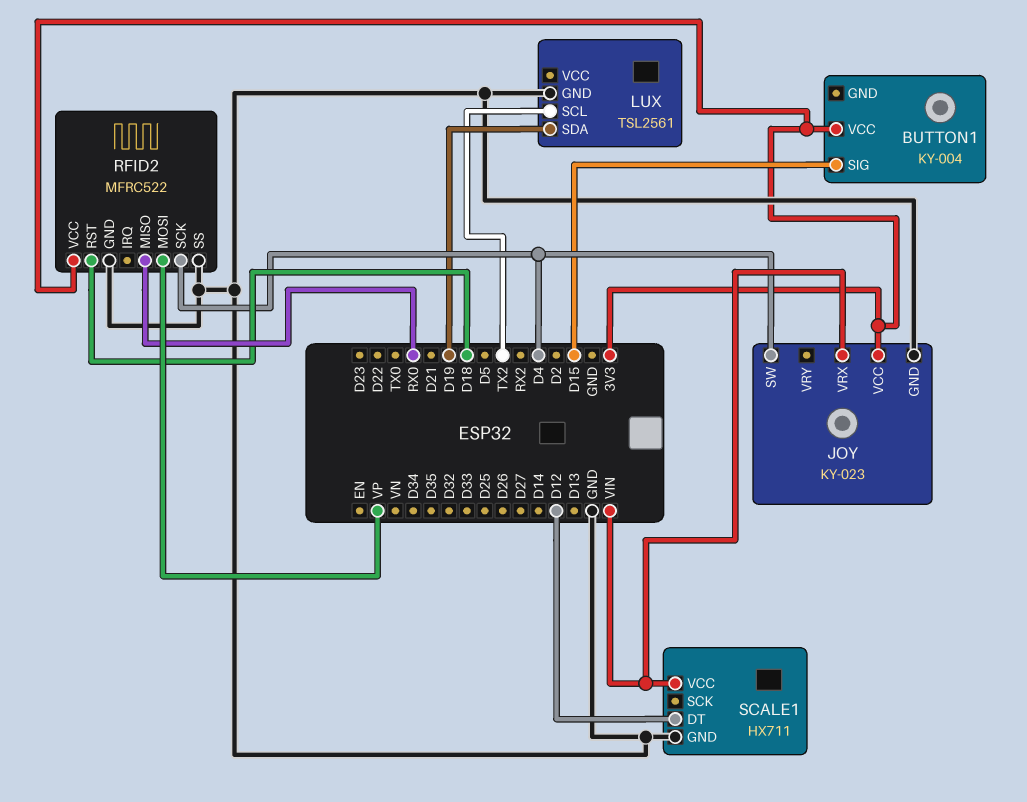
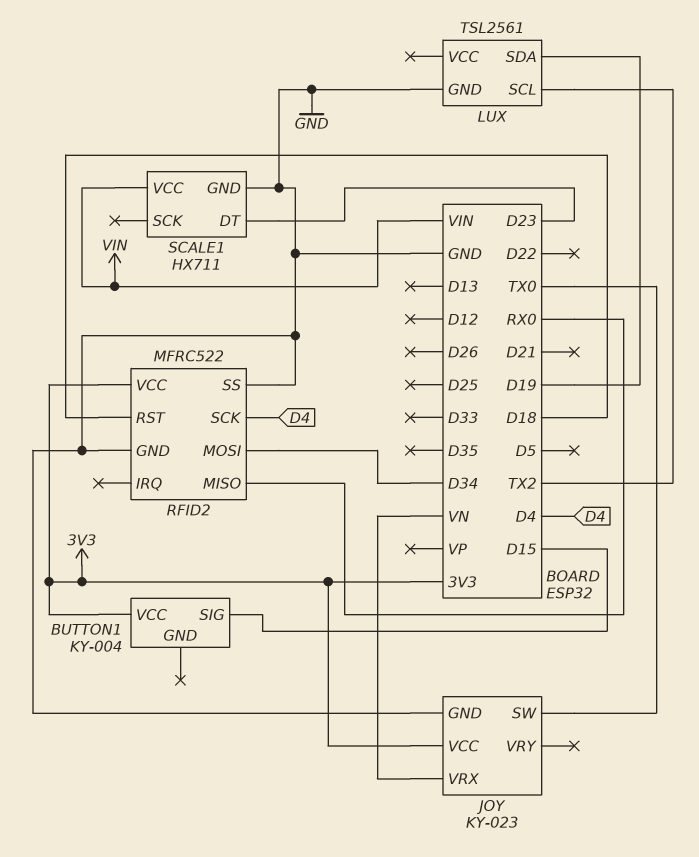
JOY pin SW: D4 -> TX0
JOY pin VRX: VIN -> VN
RFID2 pin MOSI: VP -> D34
SCALE1 pin DT: D12 -> D23

